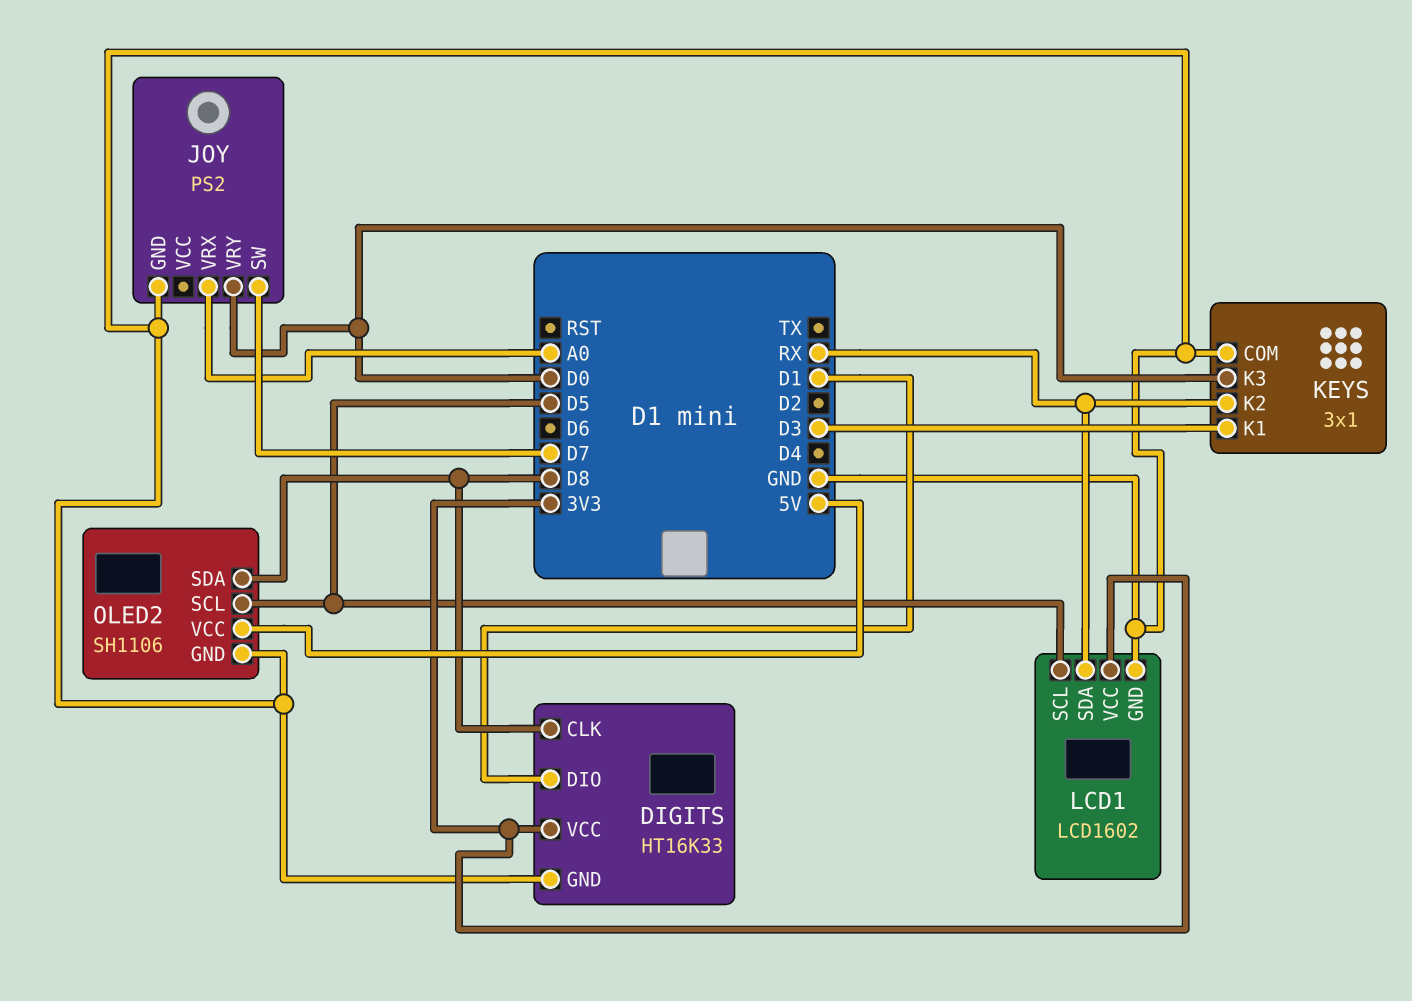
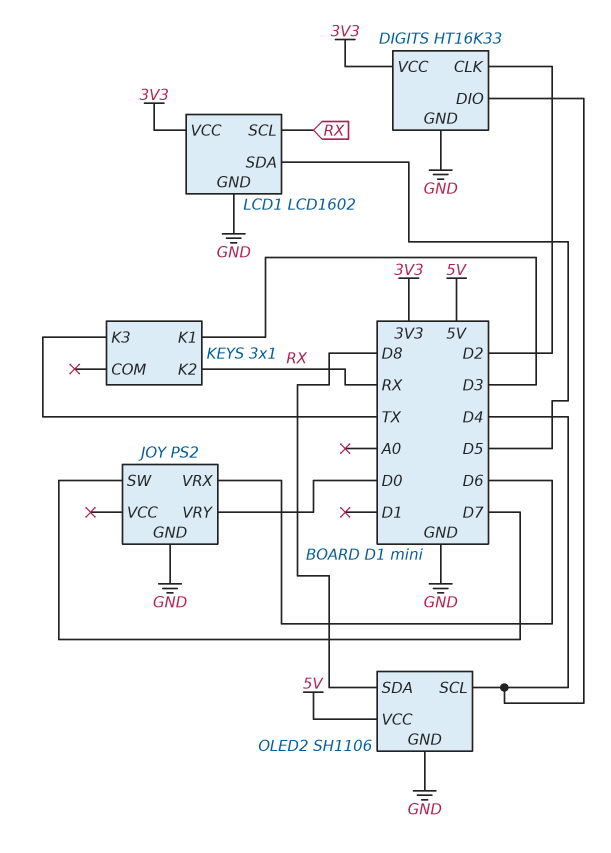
DIGITS pin CLK: D8 -> D2
DIGITS pin DIO: D1 -> D4
JOY pin VRX: A0 -> D6
KEYS pin COM: GND -> none
KEYS pin K3: D0 -> TX
LCD1 pin SCL: D5 -> RX
LCD1 pin SDA: RX -> D5
OLED2 pin SCL: D5 -> D4

